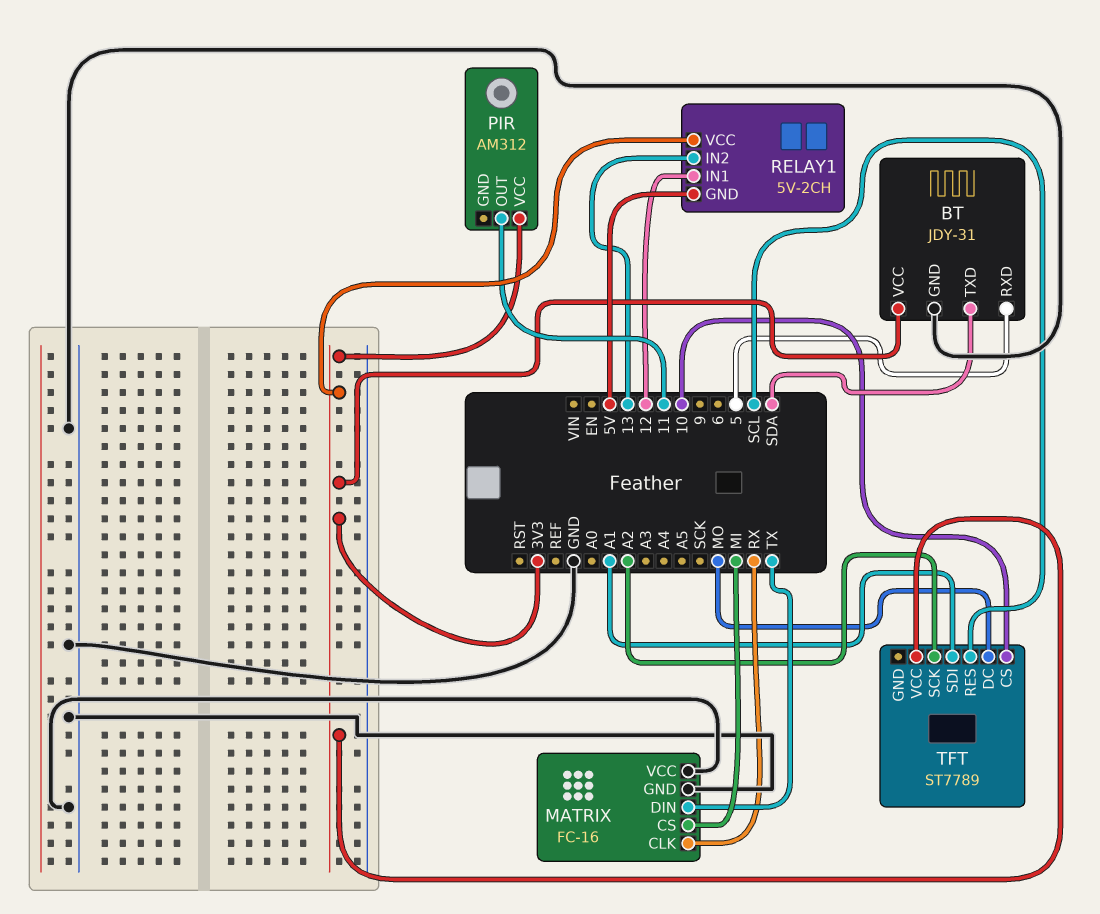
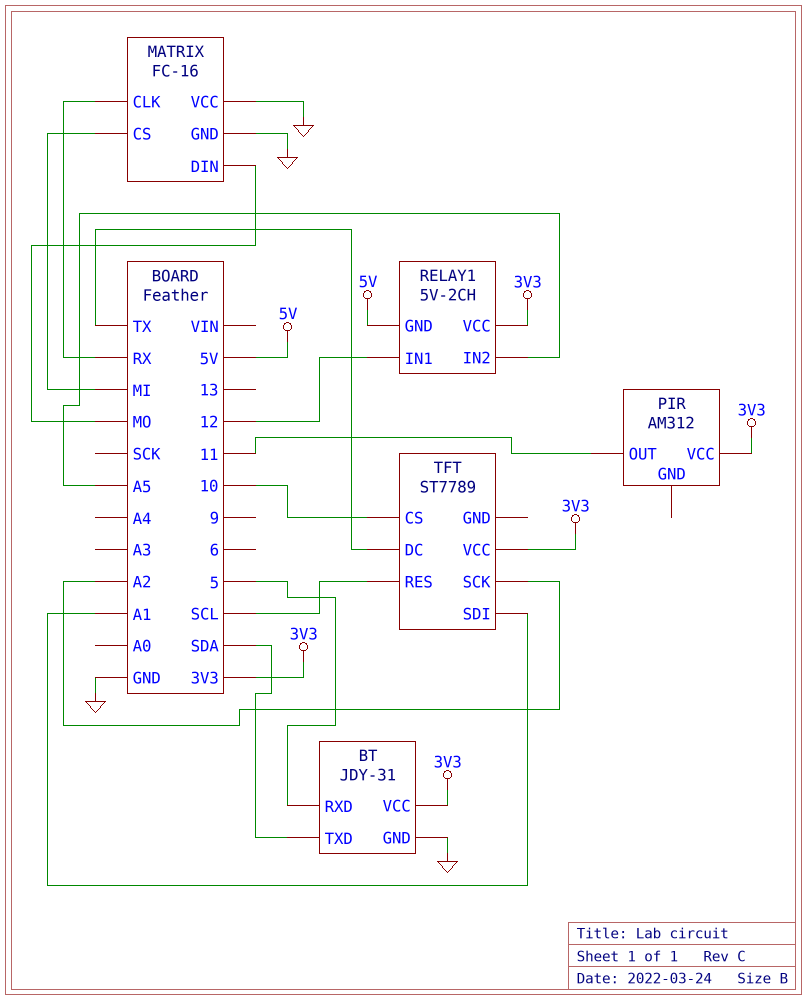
MATRIX pin DIN: TX -> MO
RELAY1 pin IN2: 13 -> A5
TFT pin DC: MO -> TX

